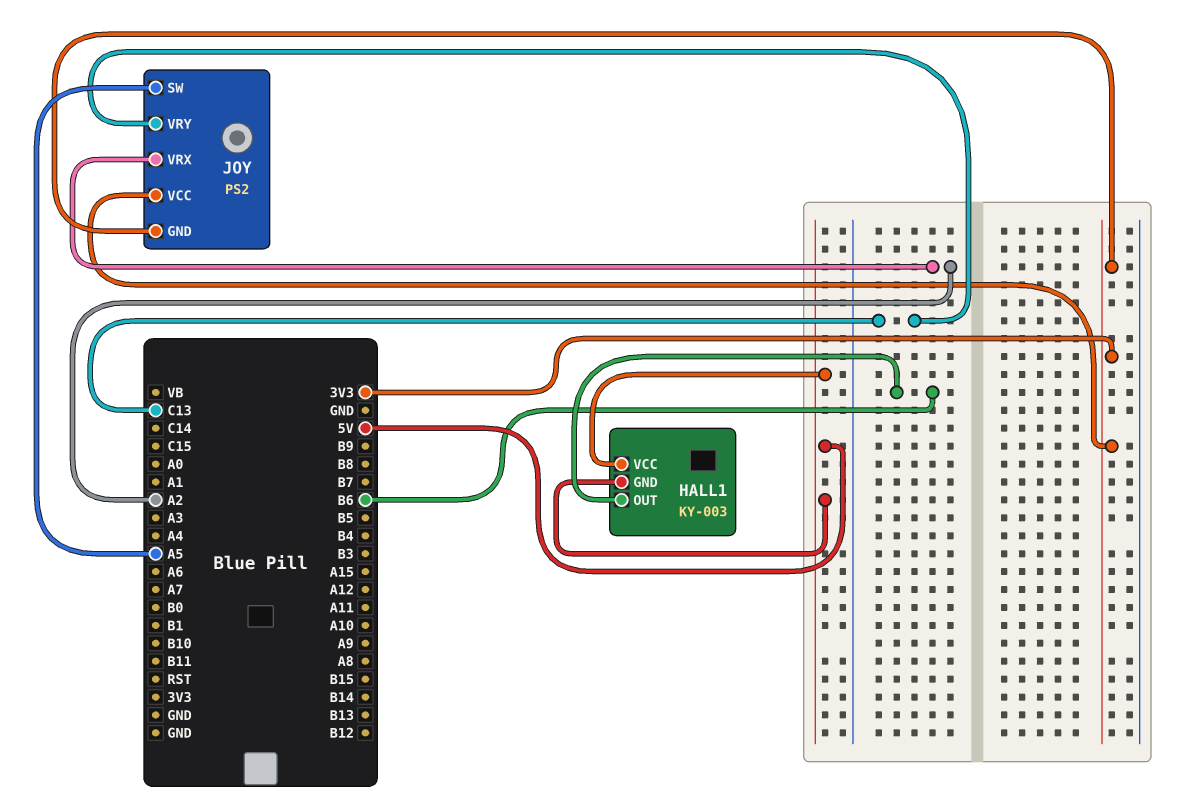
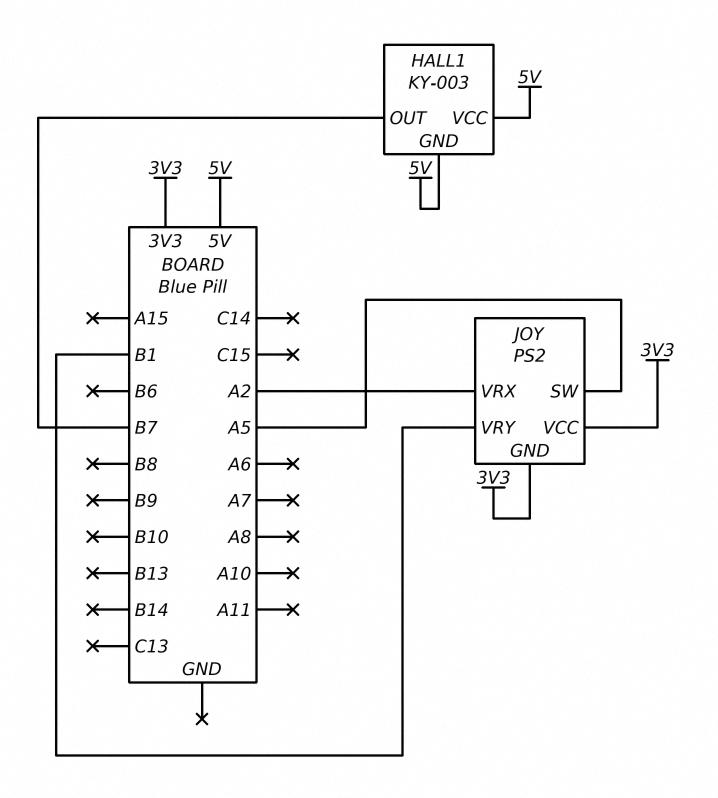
HALL1 pin OUT: B6 -> B7
JOY pin VRY: C13 -> B1

